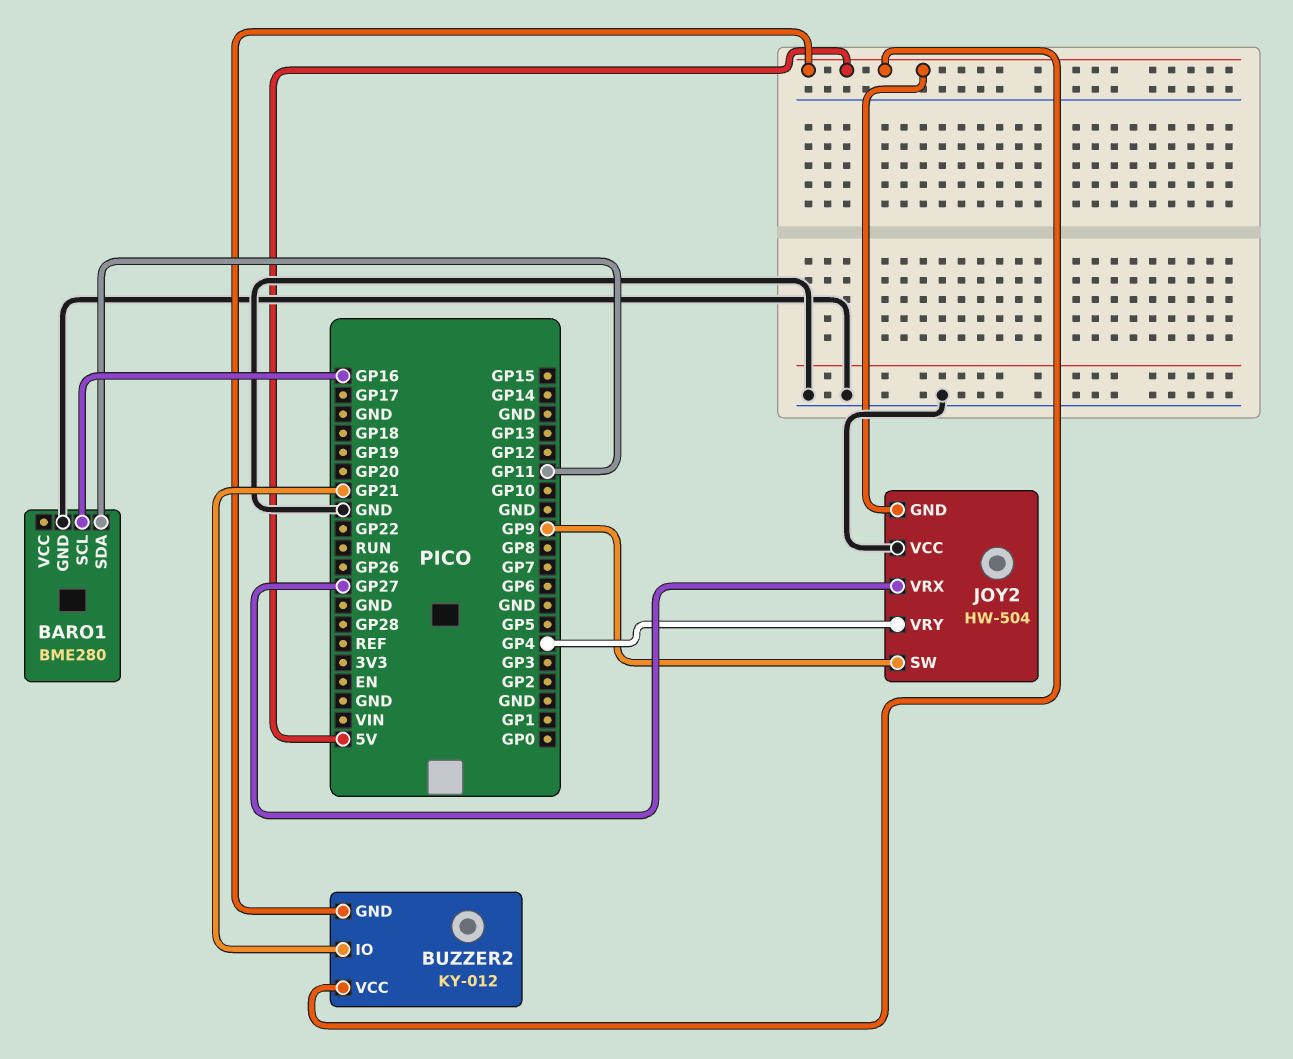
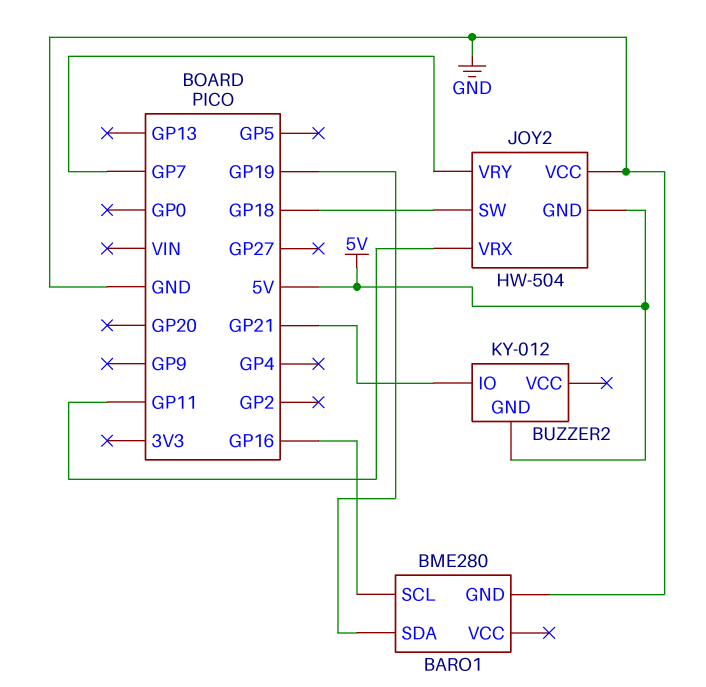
BARO1 pin SDA: GP11 -> GP19
BUZZER2 pin VCC: 5V -> none
JOY2 pin SW: GP9 -> GP18
JOY2 pin VRX: GP27 -> GP11
JOY2 pin VRY: GP4 -> GP7

